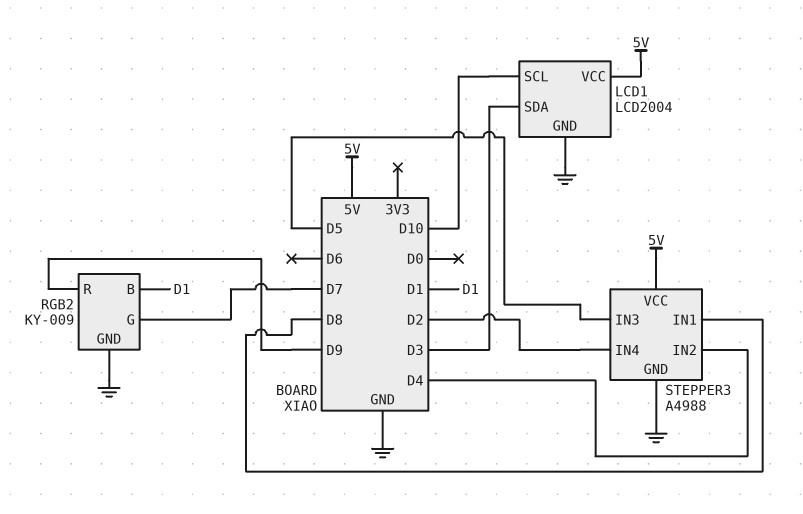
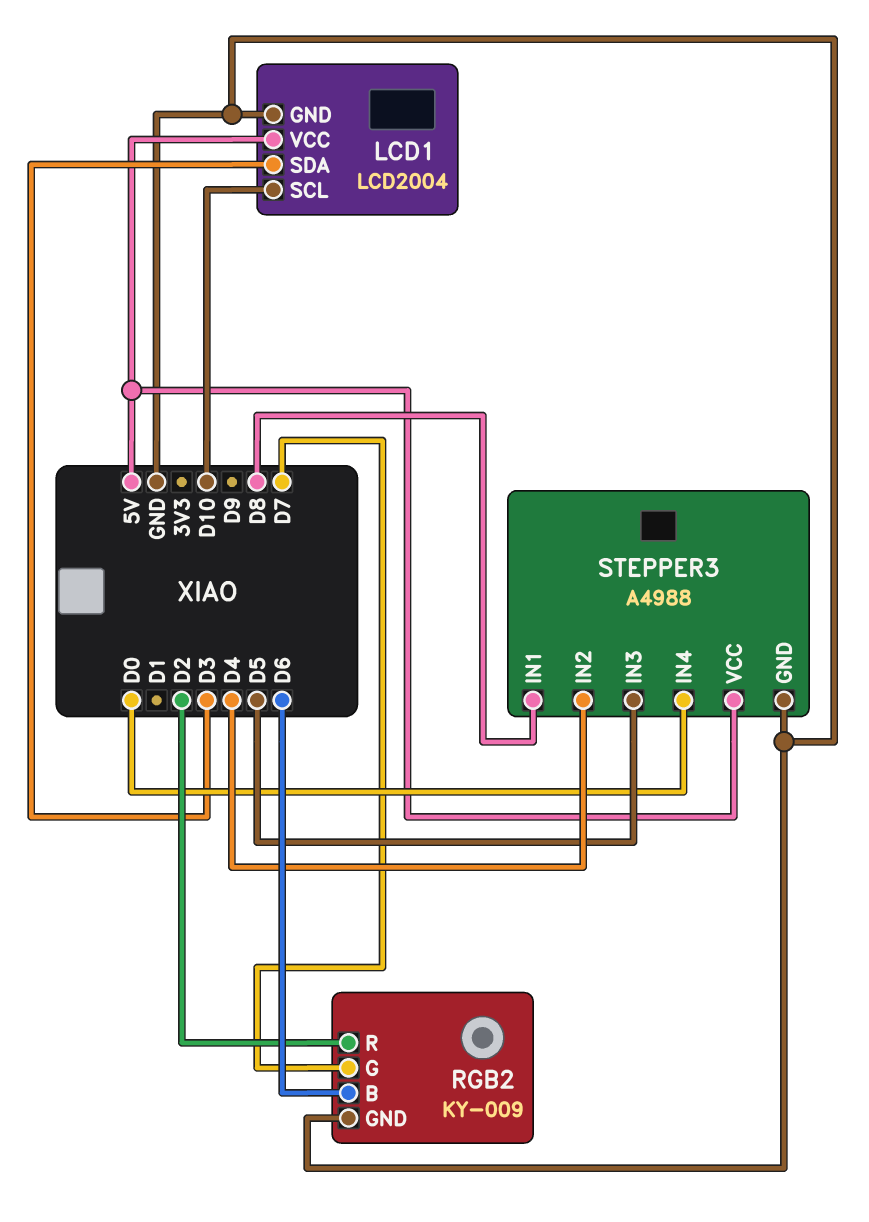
RGB2 pin B: D1 -> D6
RGB2 pin R: D9 -> D2
STEPPER3 pin IN4: D2 -> D0

